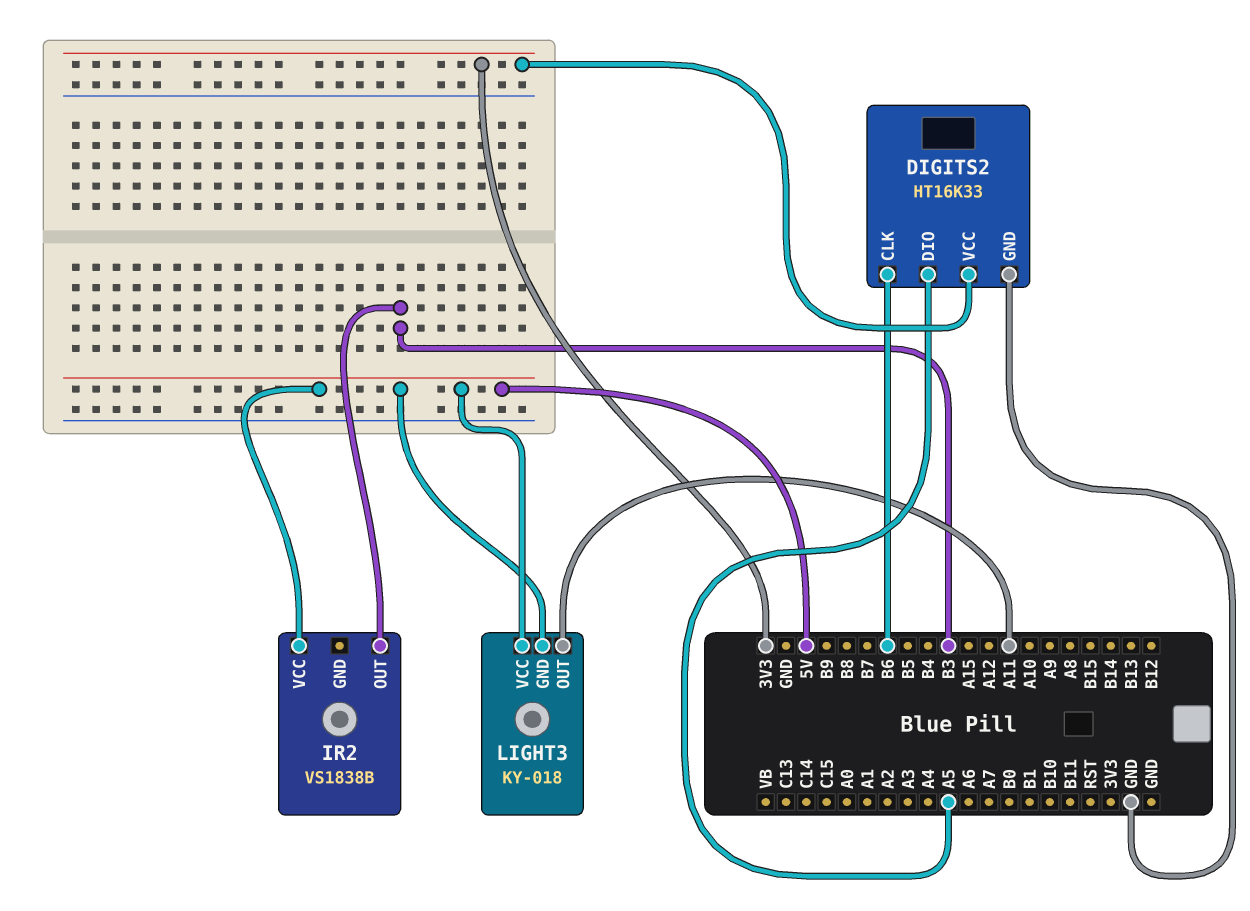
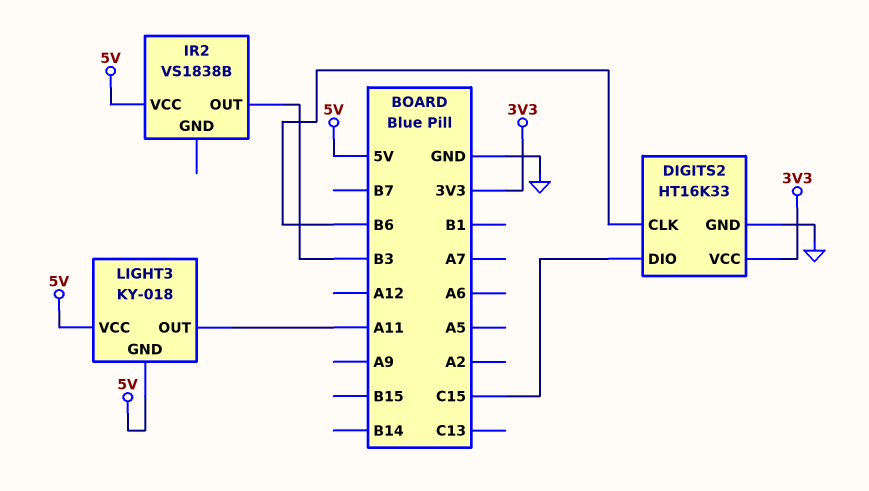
DIGITS2 pin DIO: A5 -> C15

